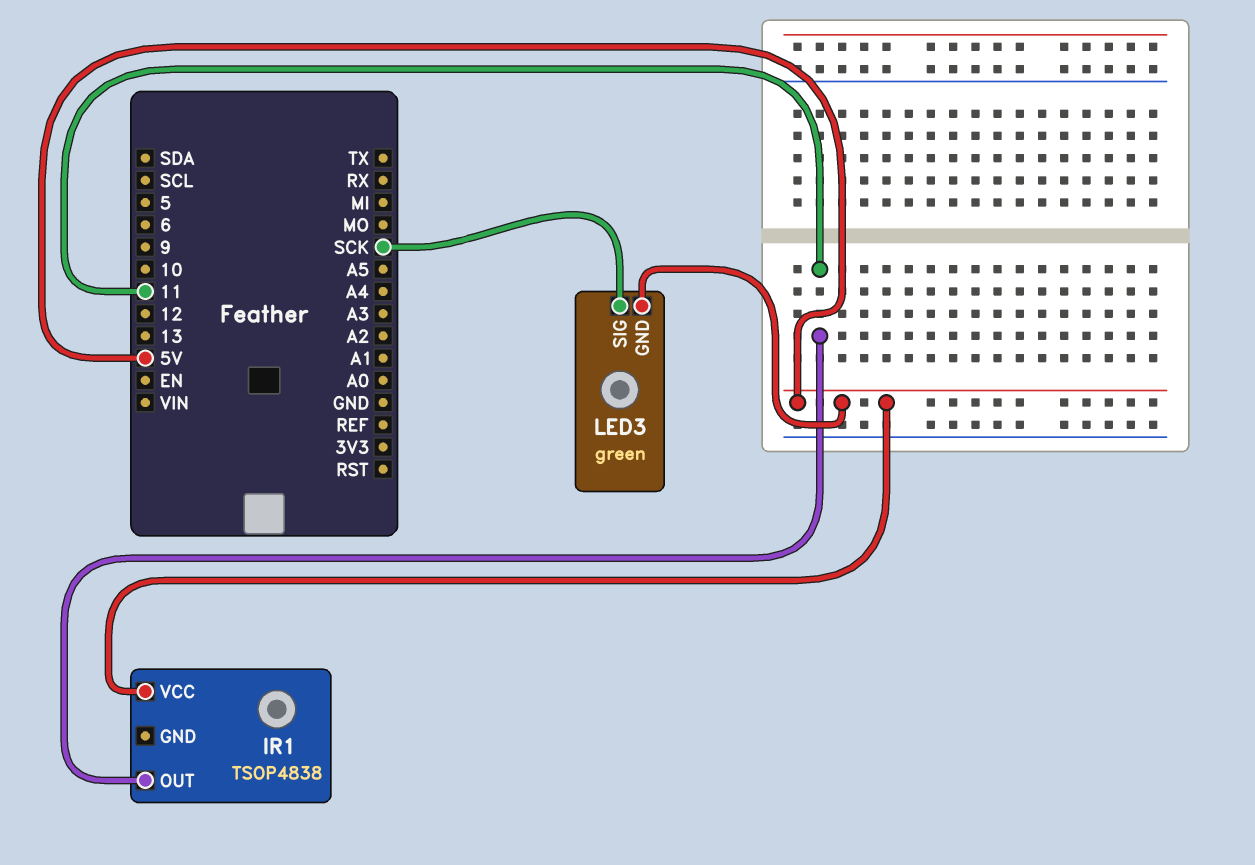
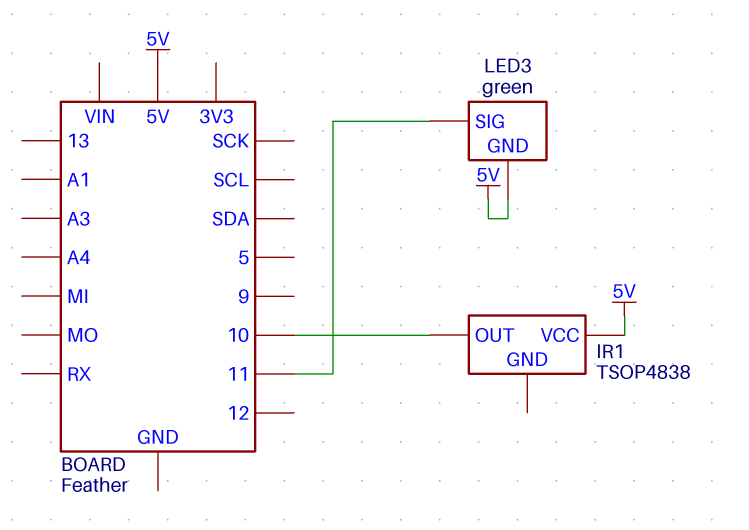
IR1 pin OUT: 11 -> 10
LED3 pin SIG: SCK -> 11

